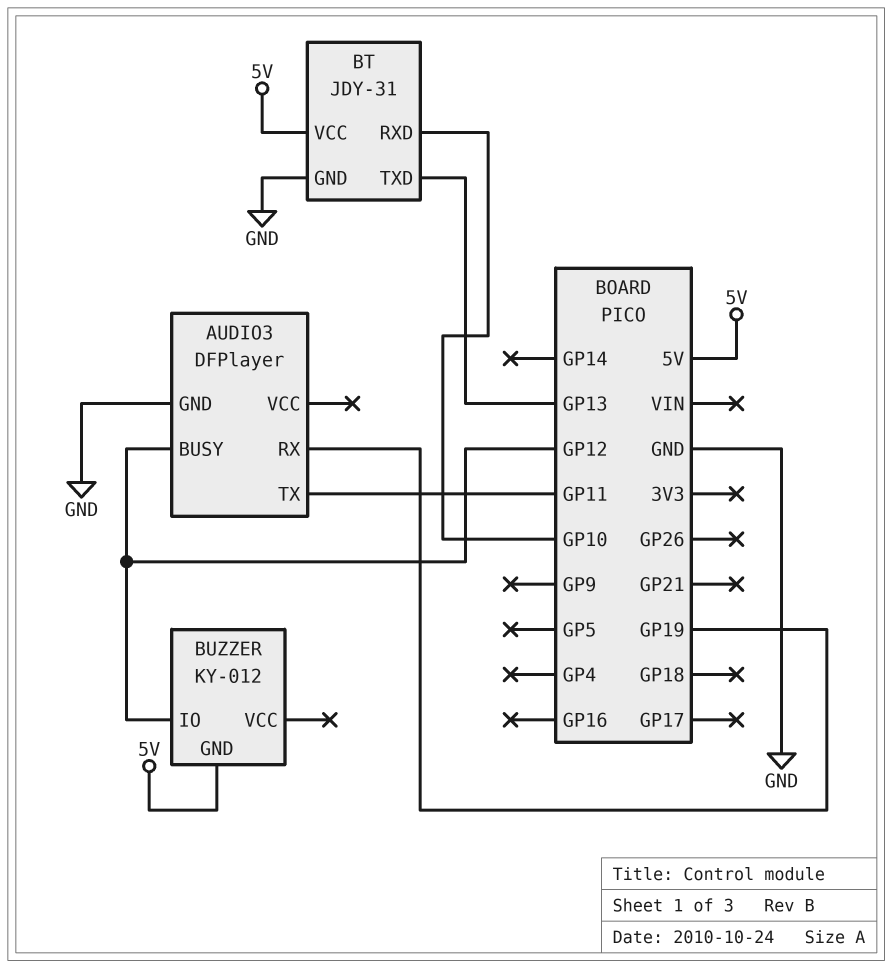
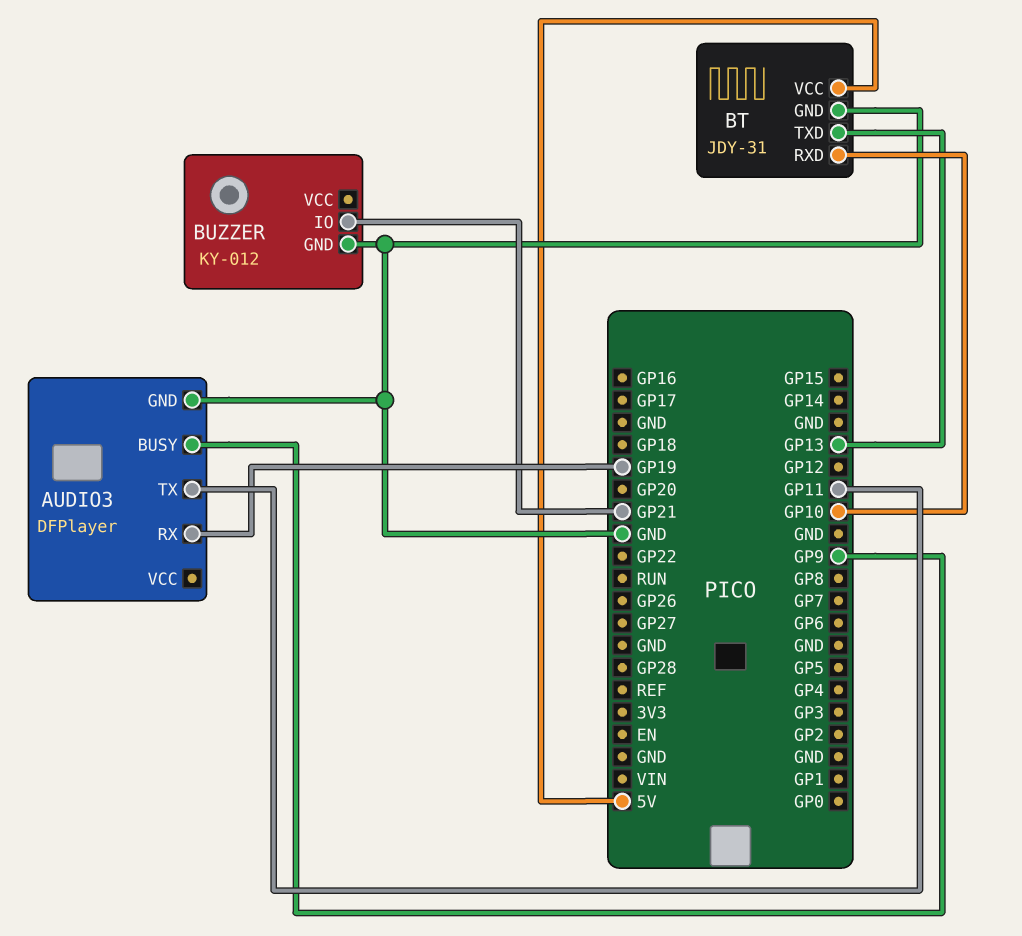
AUDIO3 pin BUSY: GP12 -> GP9
BUZZER pin GND: 5V -> GND
BUZZER pin IO: GP12 -> GP21

